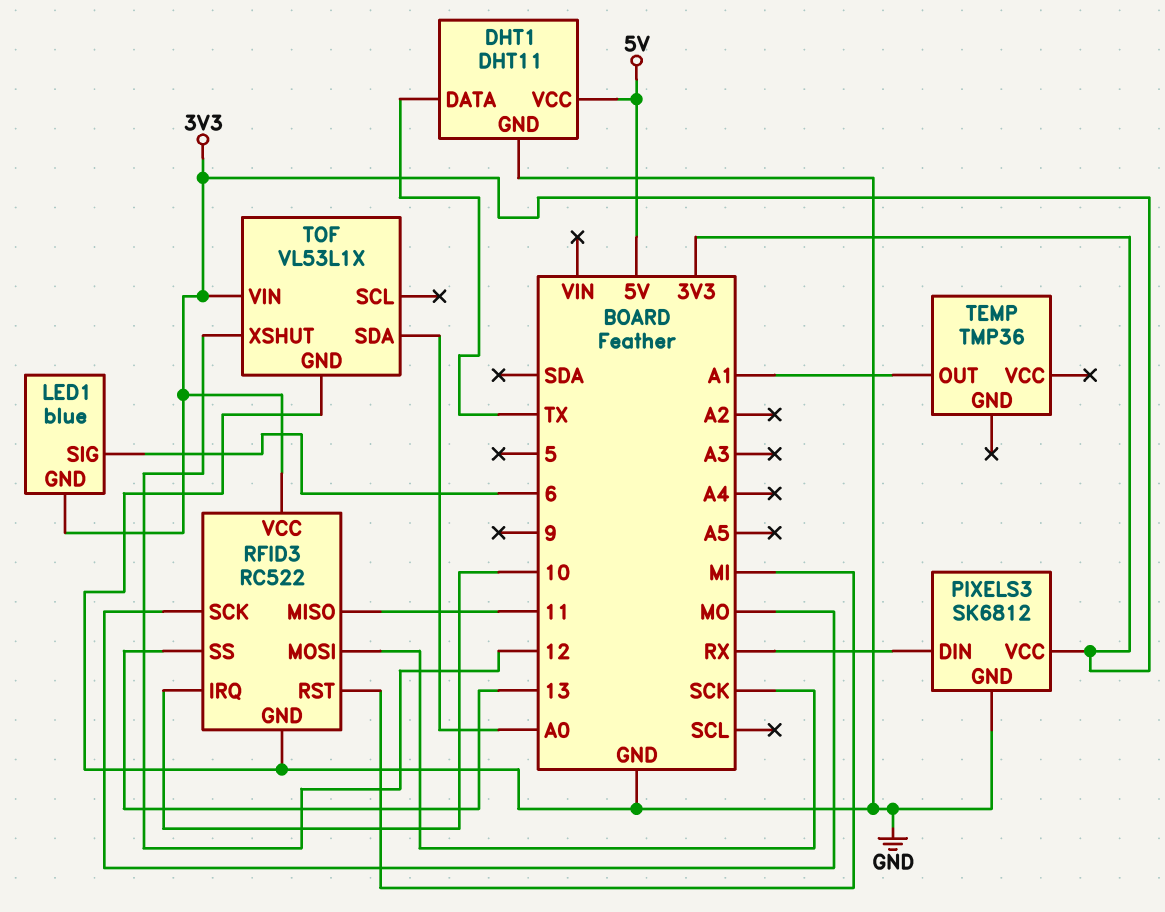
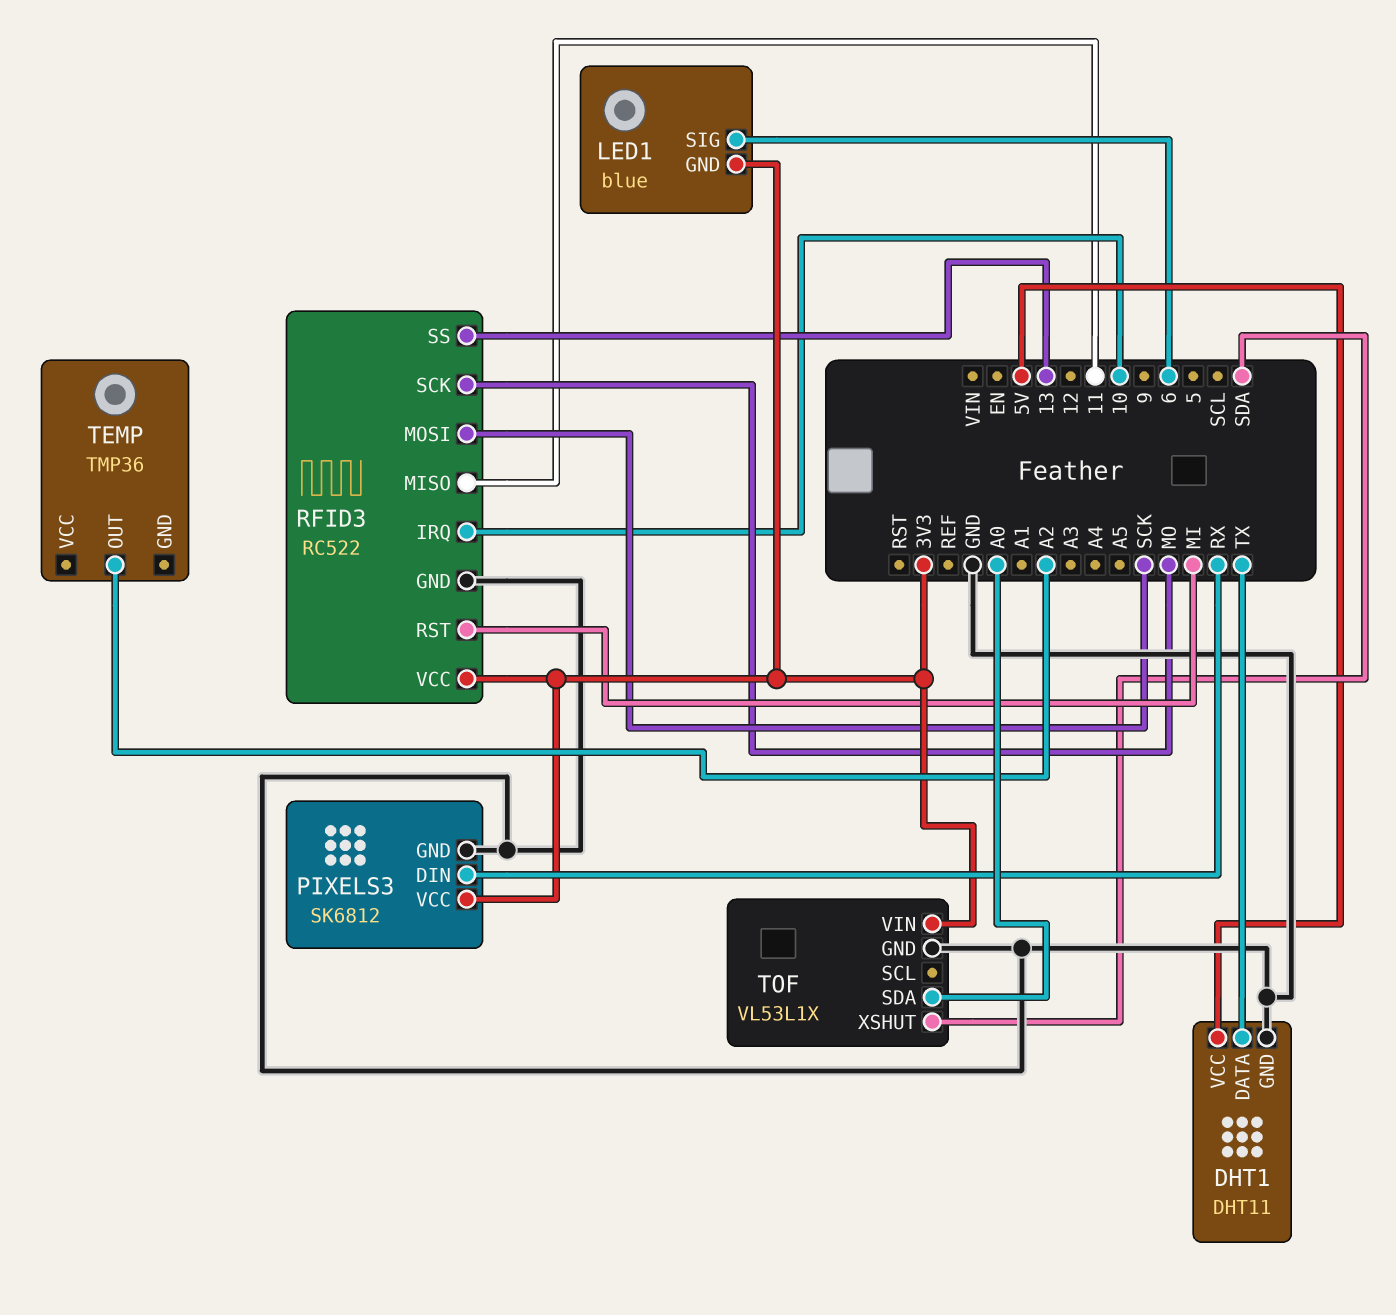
TEMP pin OUT: A1 -> A2
TOF pin XSHUT: 12 -> SDA

